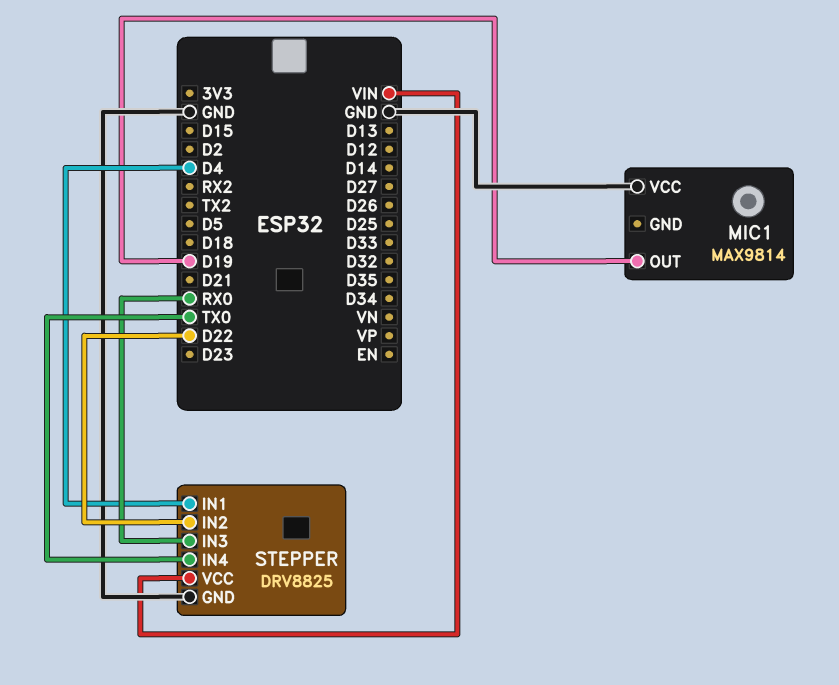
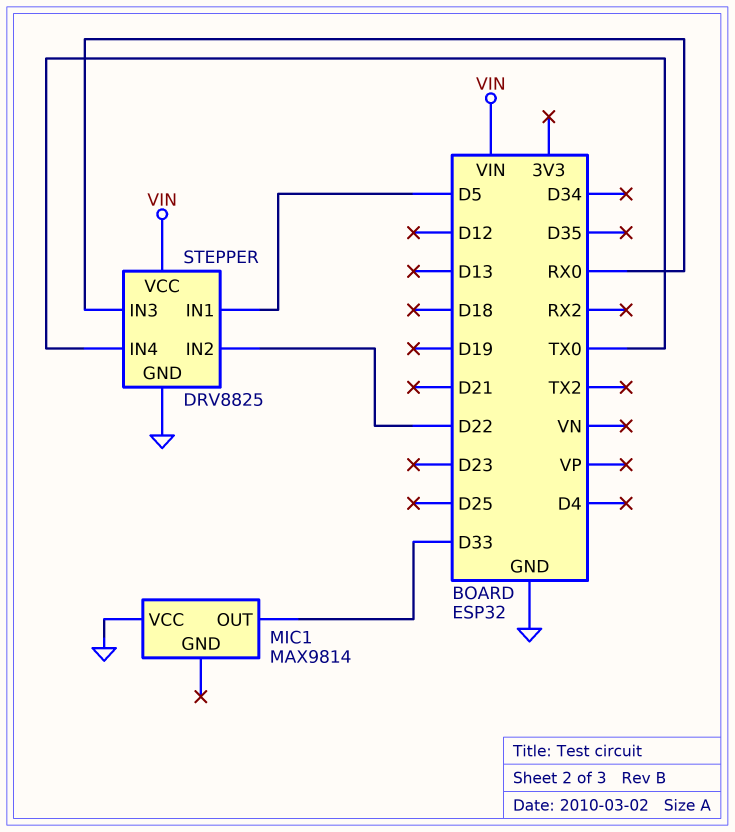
MIC1 pin OUT: D19 -> D33
STEPPER pin IN1: D4 -> D5

